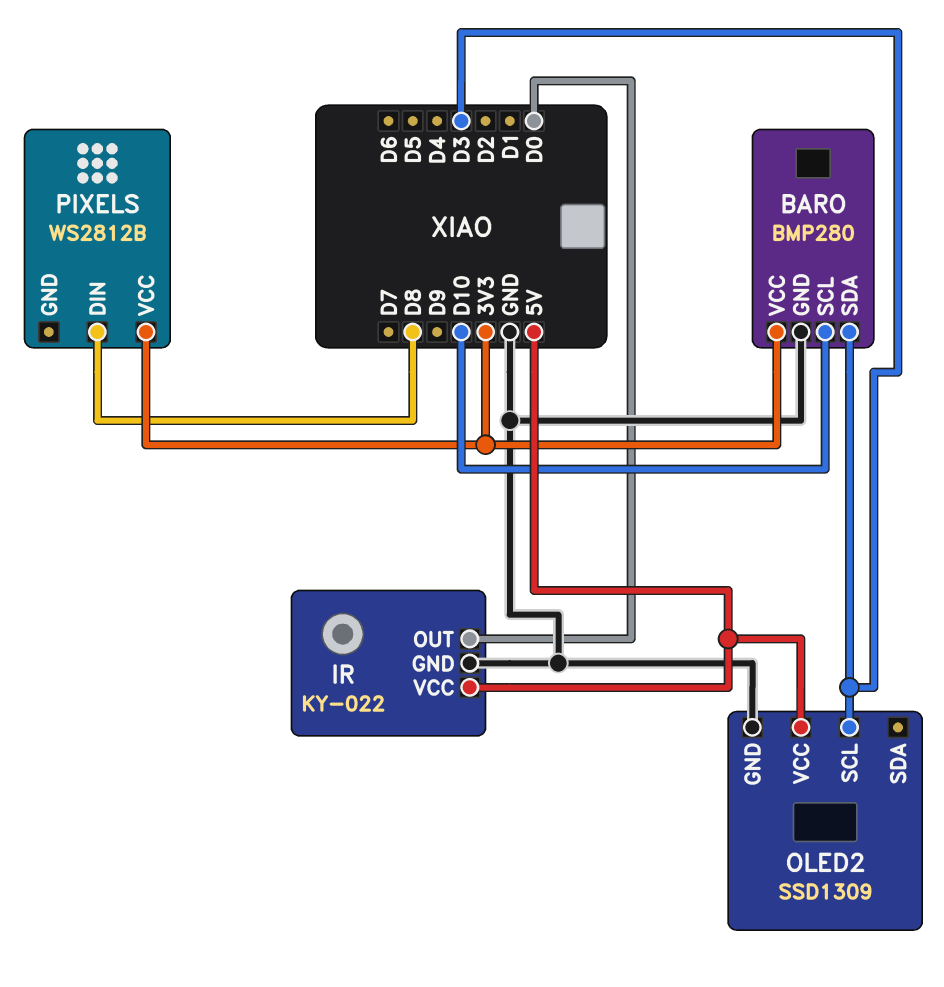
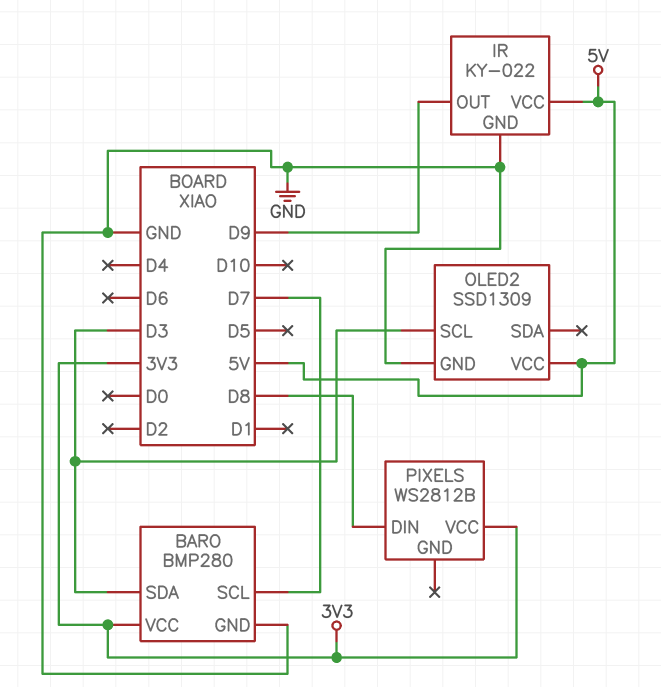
BARO pin SCL: D10 -> D7
IR pin OUT: D0 -> D9

